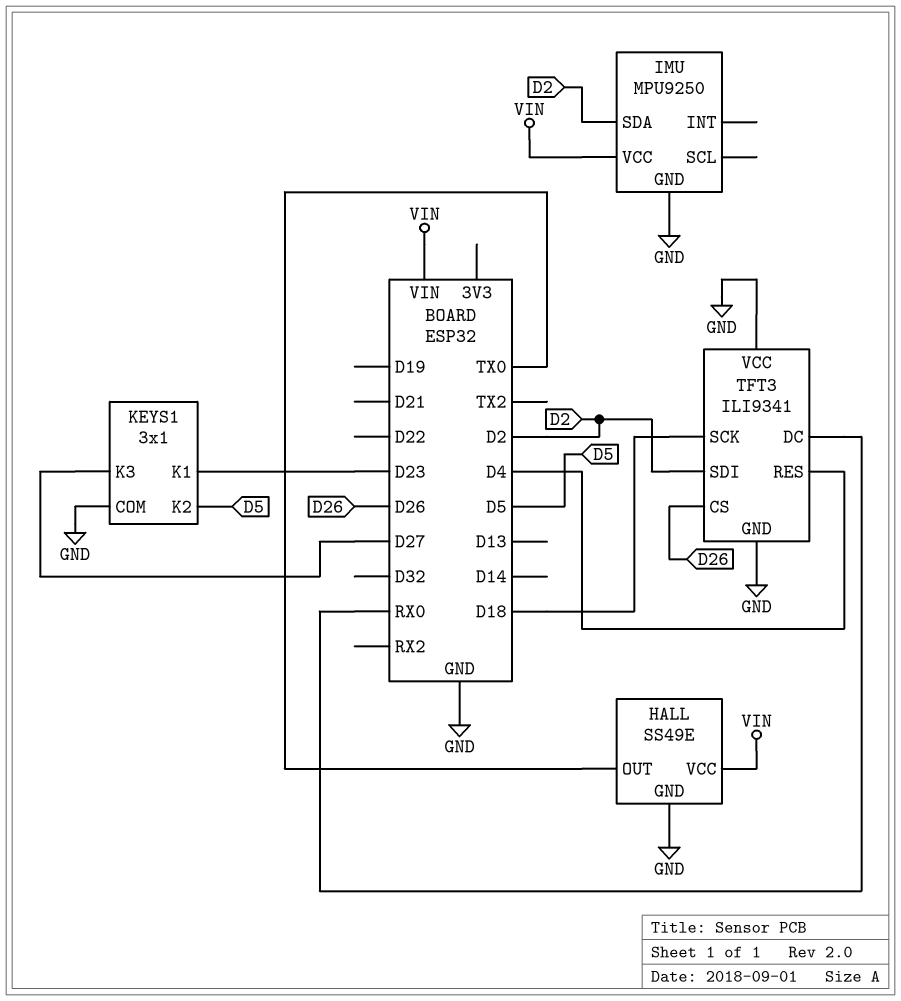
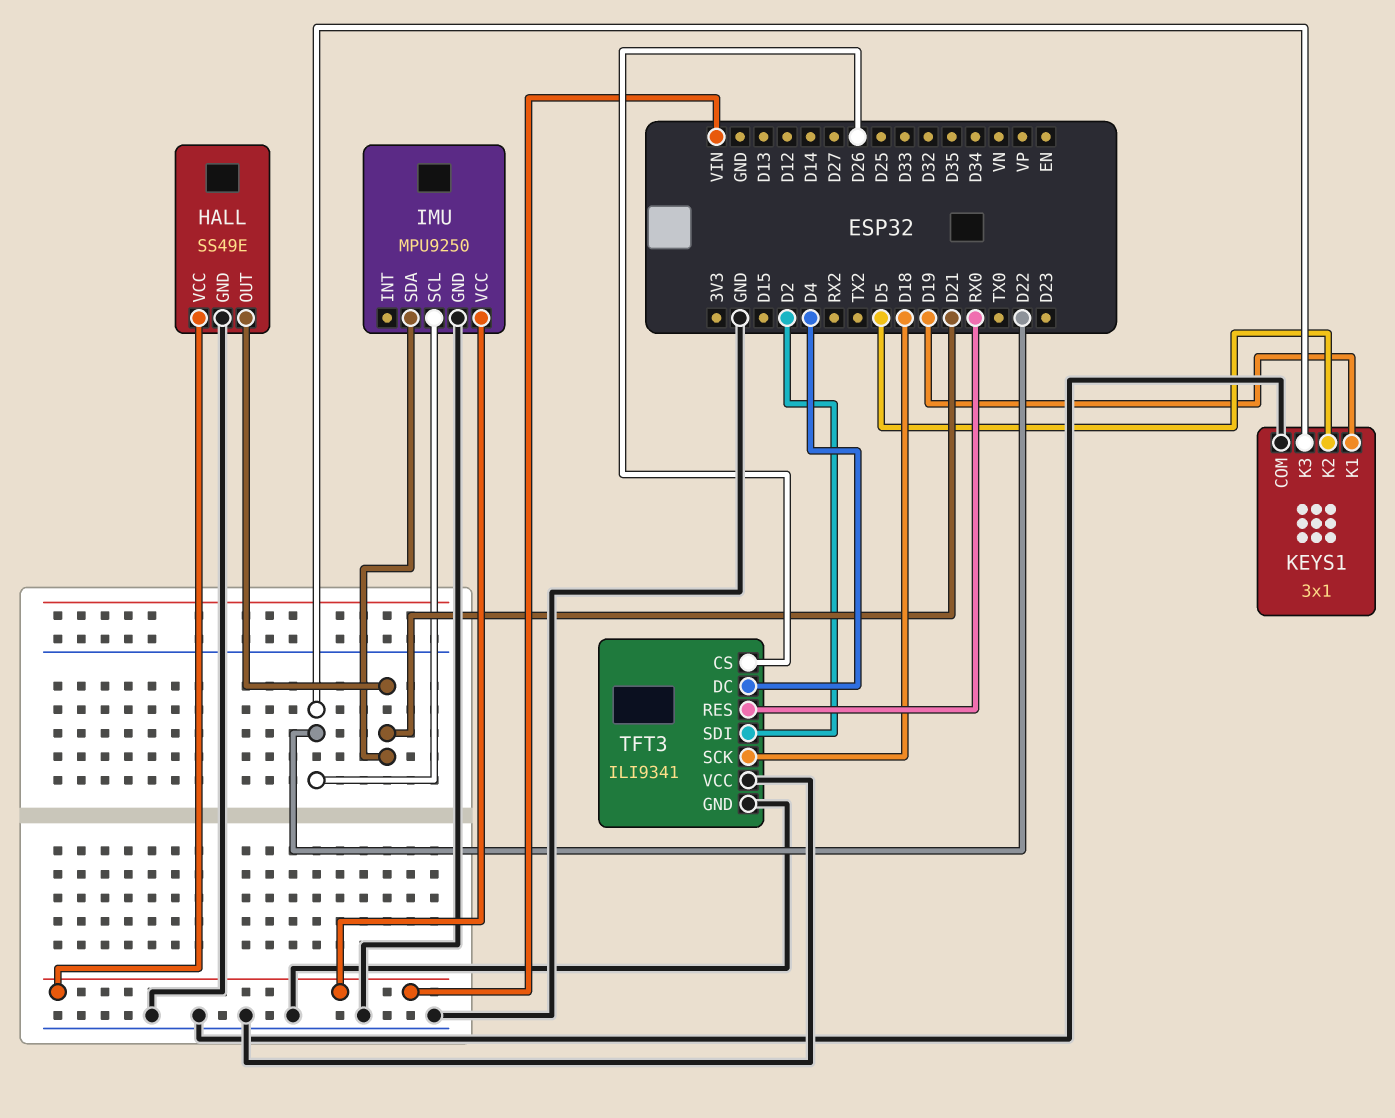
HALL pin OUT: TX0 -> D21
IMU pin SCL: none -> D22
IMU pin SDA: D2 -> D21
KEYS1 pin K1: D23 -> D19
KEYS1 pin K3: D27 -> D22
TFT3 pin DC: RX0 -> D4
TFT3 pin RES: D4 -> RX0

